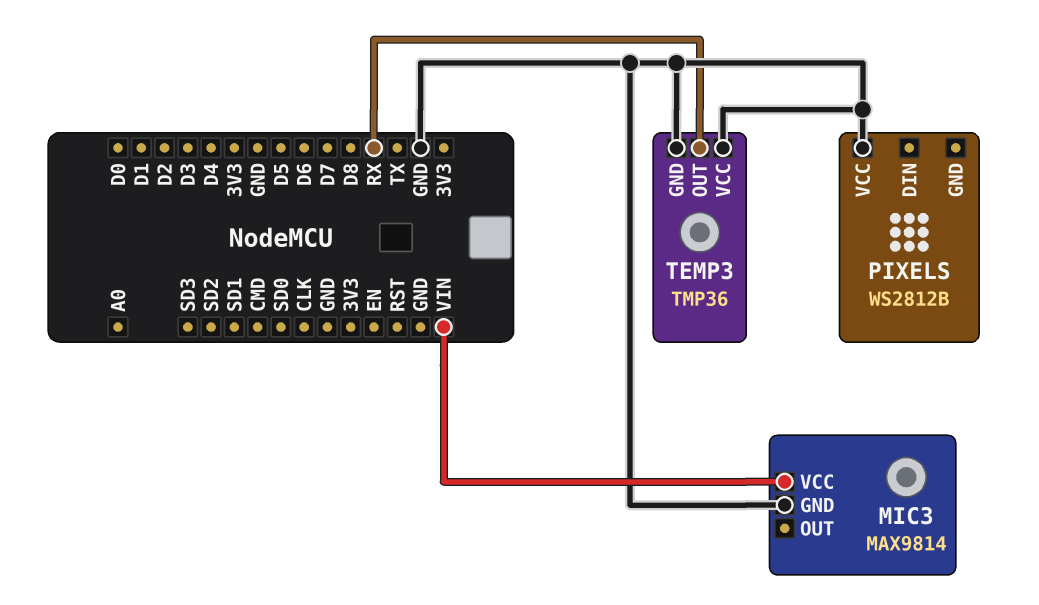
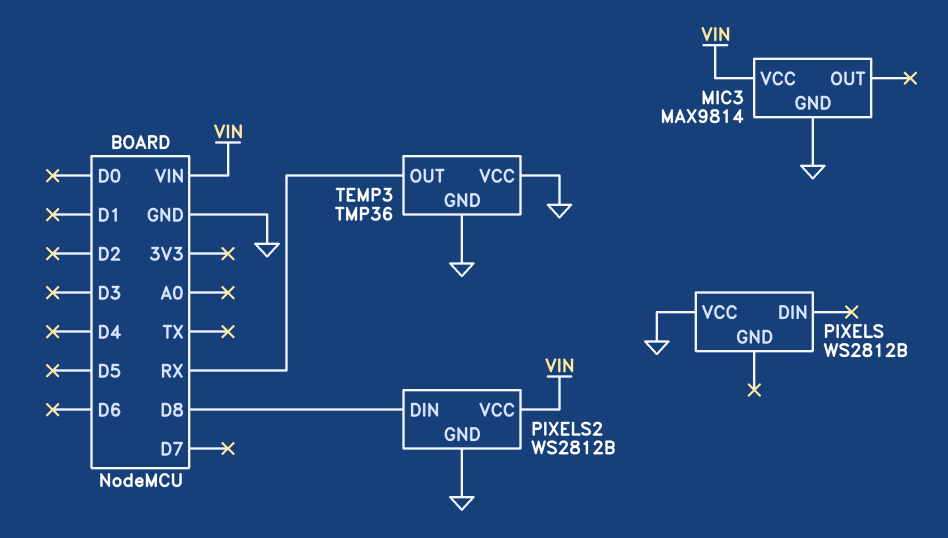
PIXELS2: none -> WS2812B
PIXELS2 pin DIN: none -> D8
PIXELS2 pin GND: none -> GND
PIXELS2 pin VCC: none -> VIN

